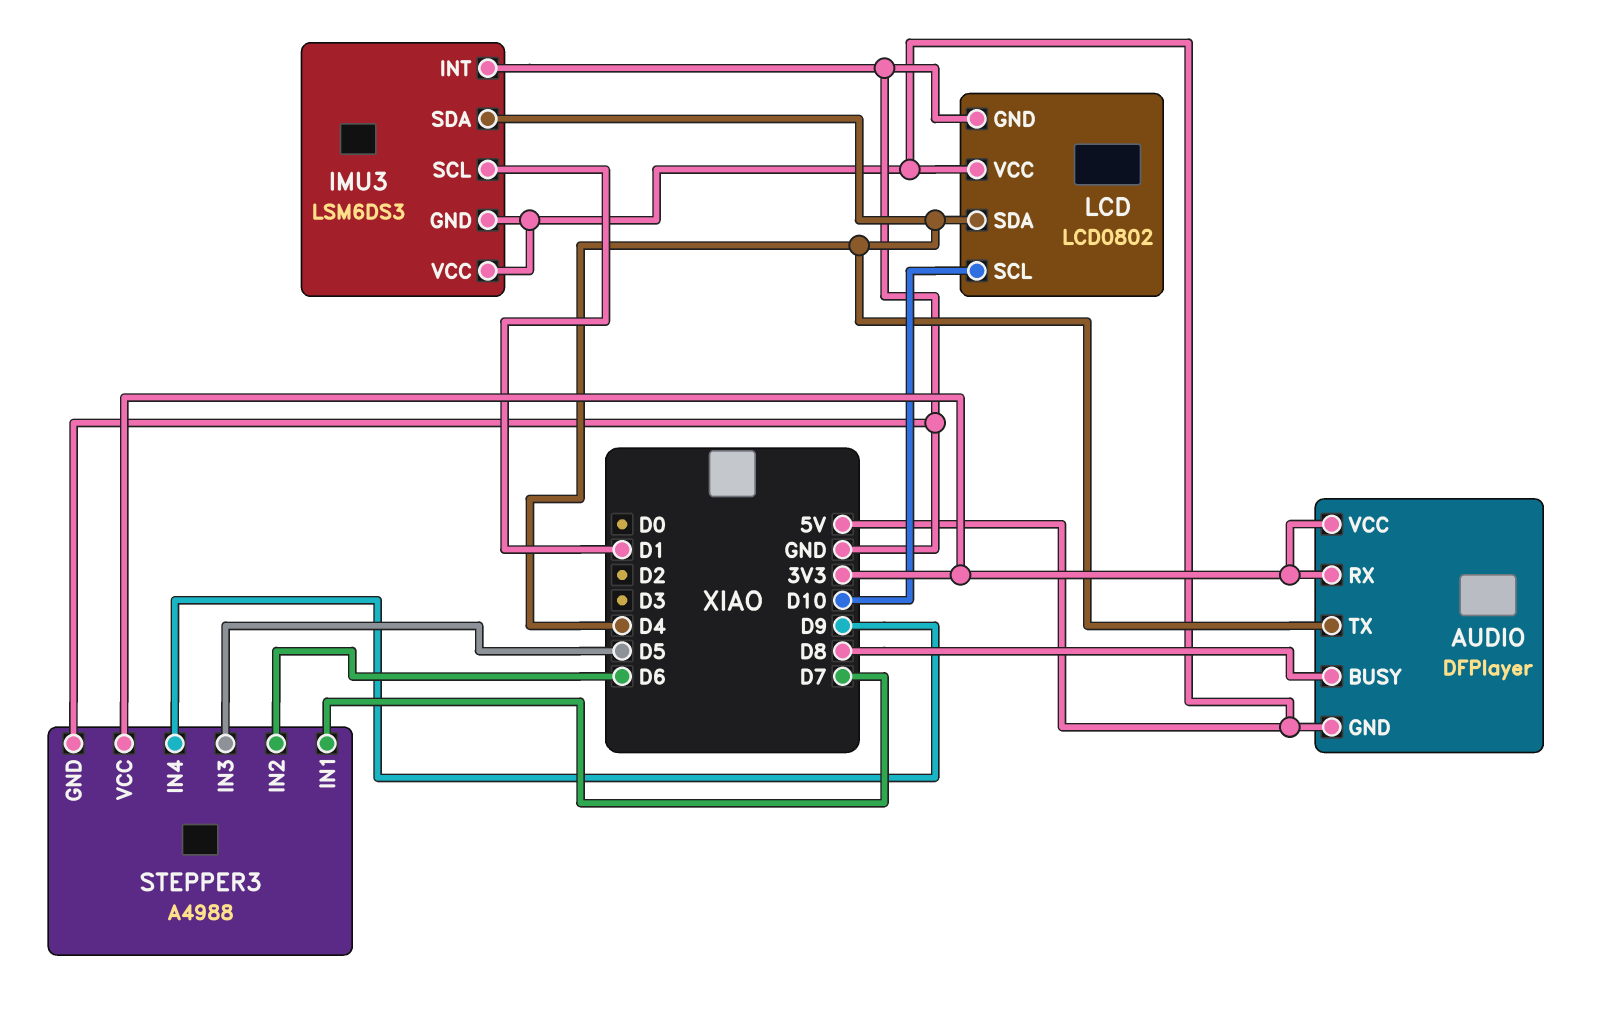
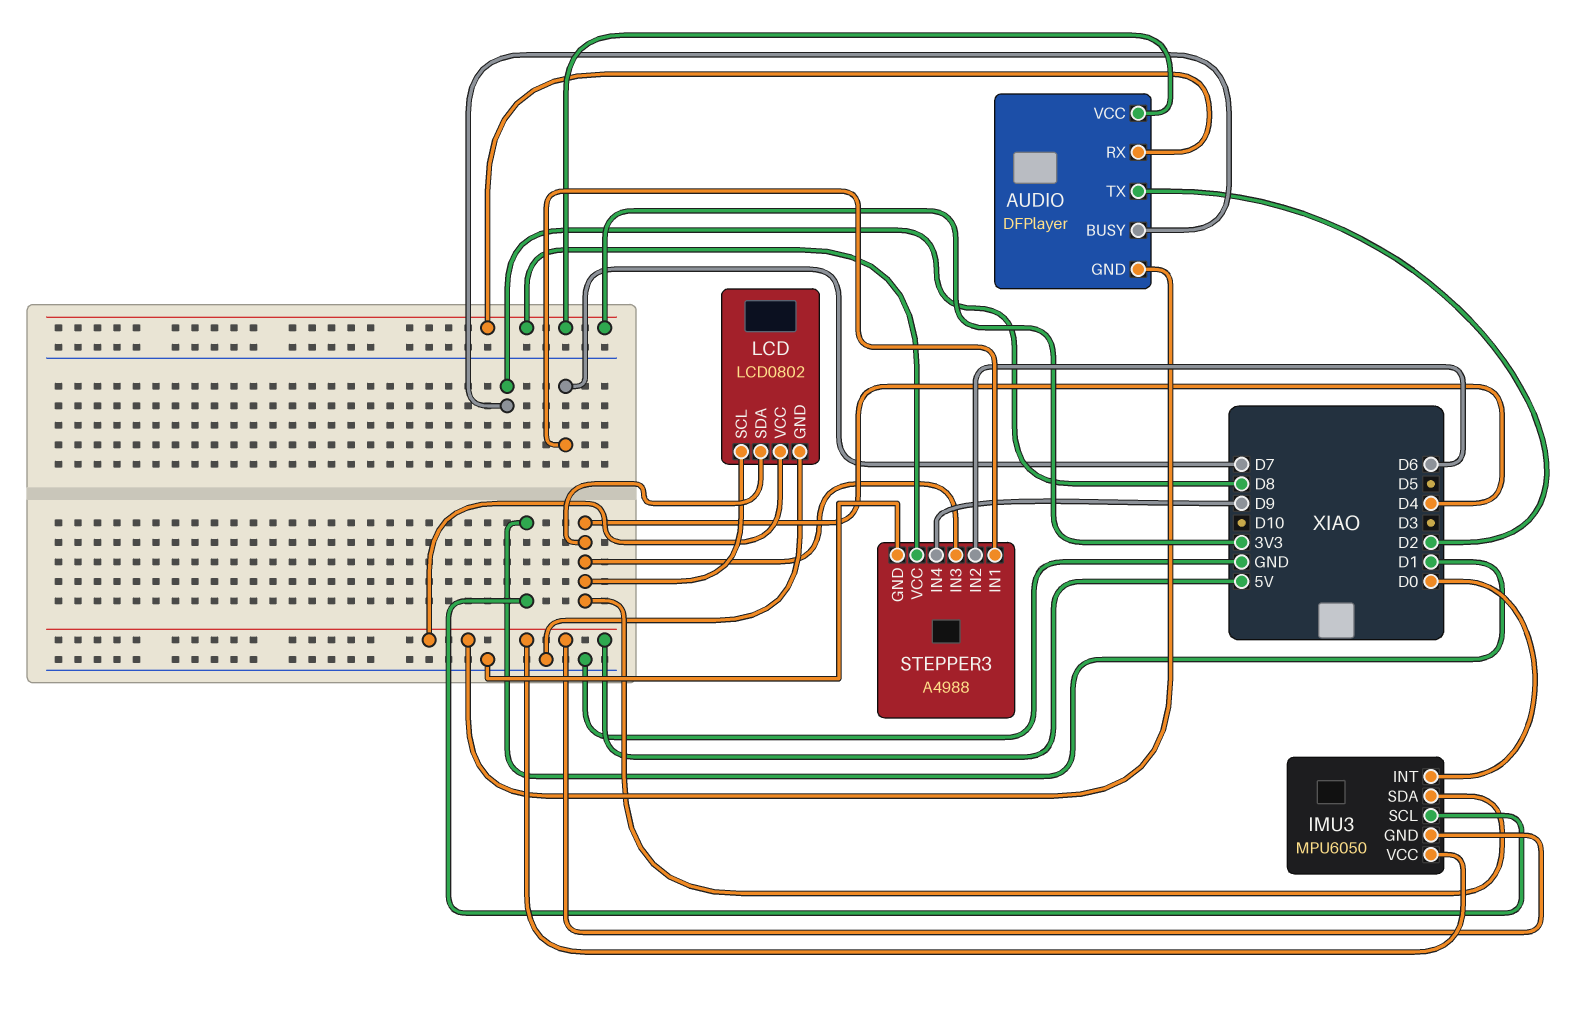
AUDIO pin TX: D4 -> D2
IMU3: LSM6DS3 -> MPU6050
IMU3 pin INT: GND -> D0
LCD pin SCL: D10 -> D4
STEPPER3 pin IN3: D5 -> D4

